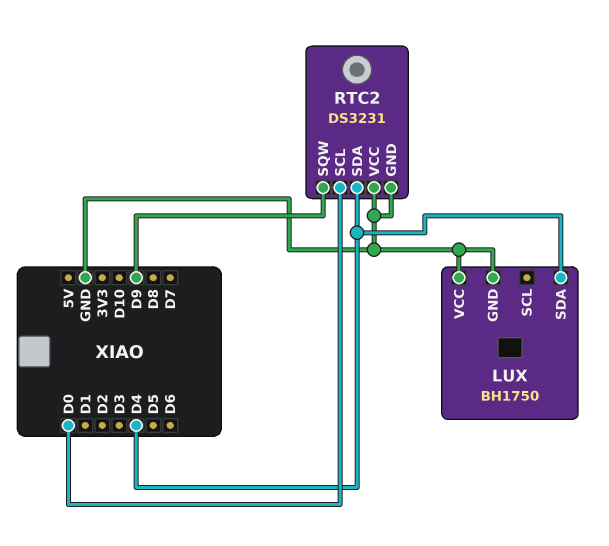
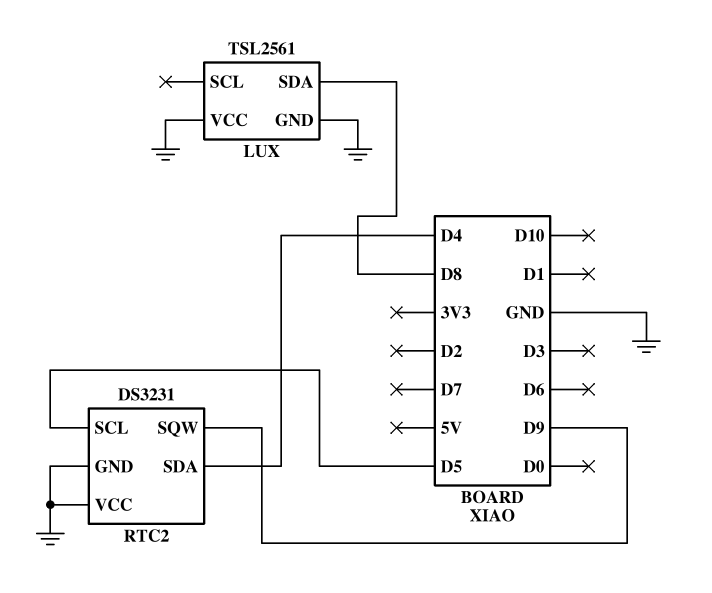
LUX: BH1750 -> TSL2561
LUX pin SDA: D4 -> D8
RTC2 pin SCL: D0 -> D5

